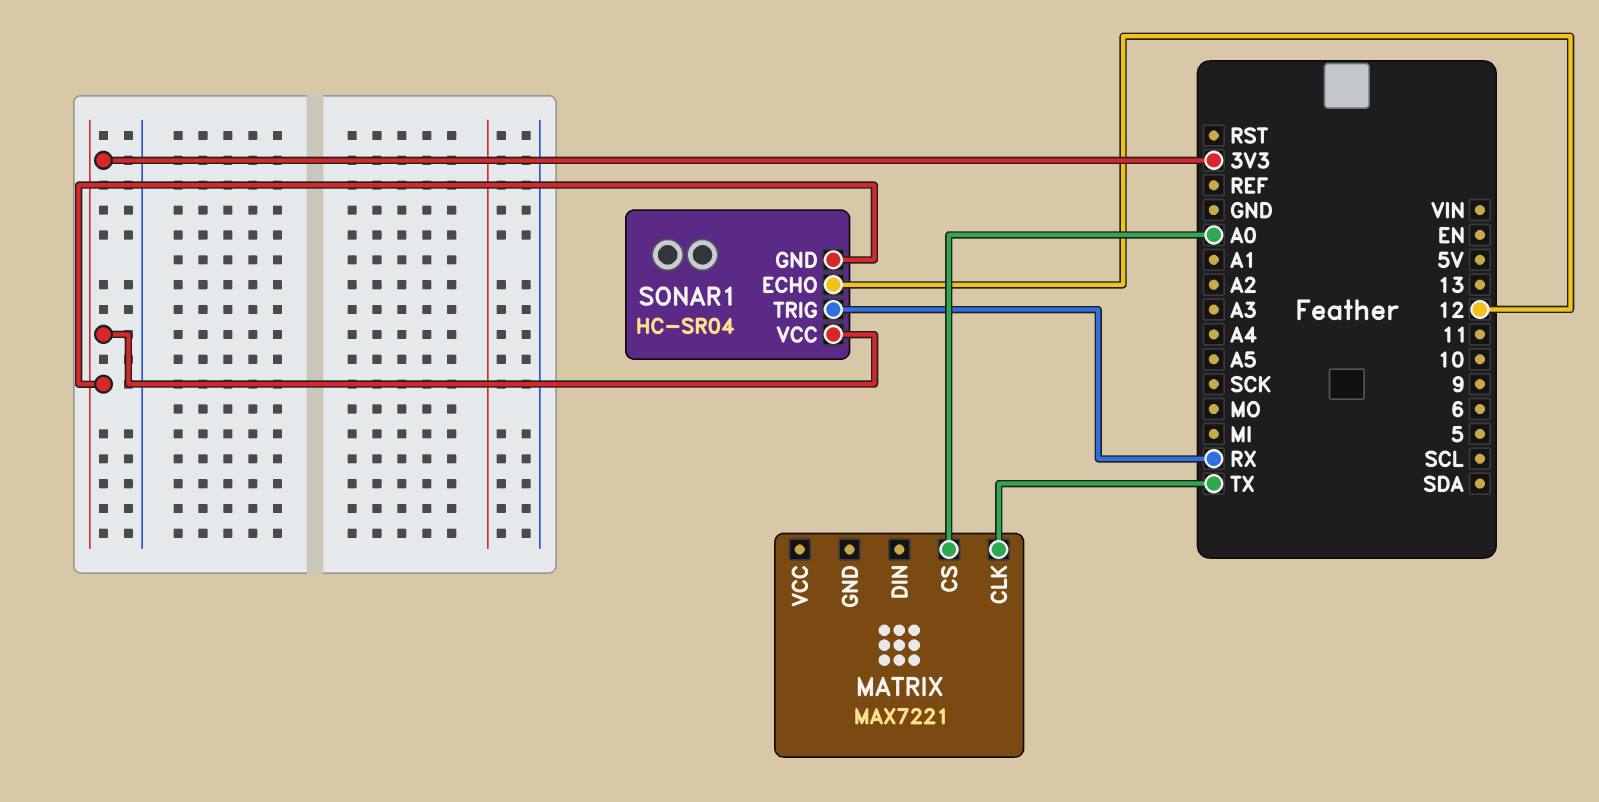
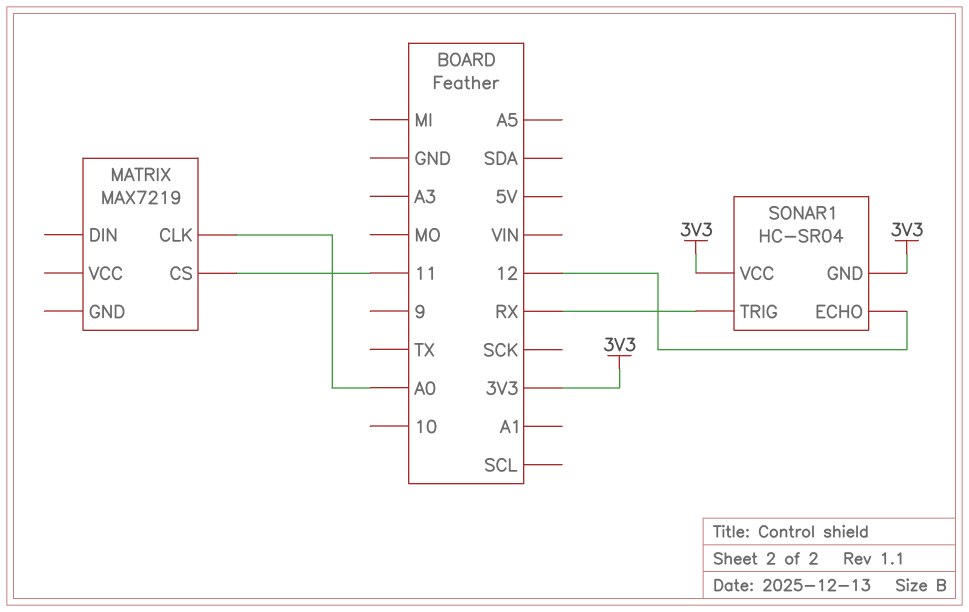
MATRIX: MAX7221 -> MAX7219
MATRIX pin CLK: TX -> A0
MATRIX pin CS: A0 -> 11

